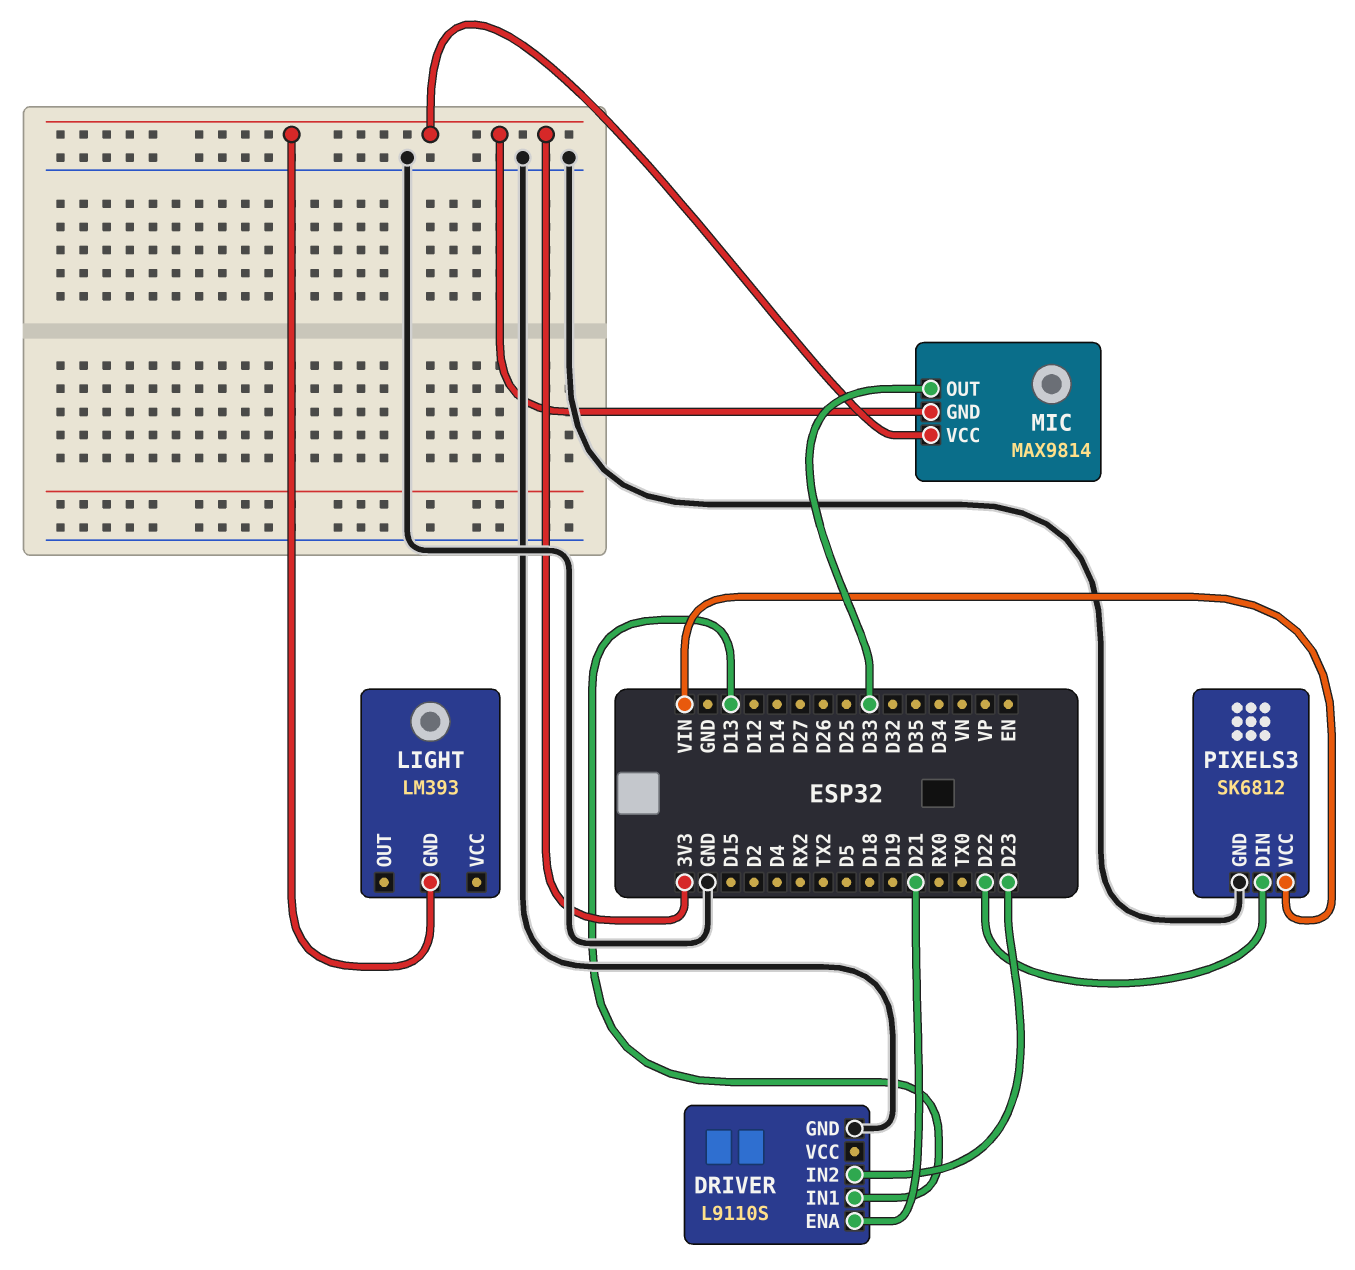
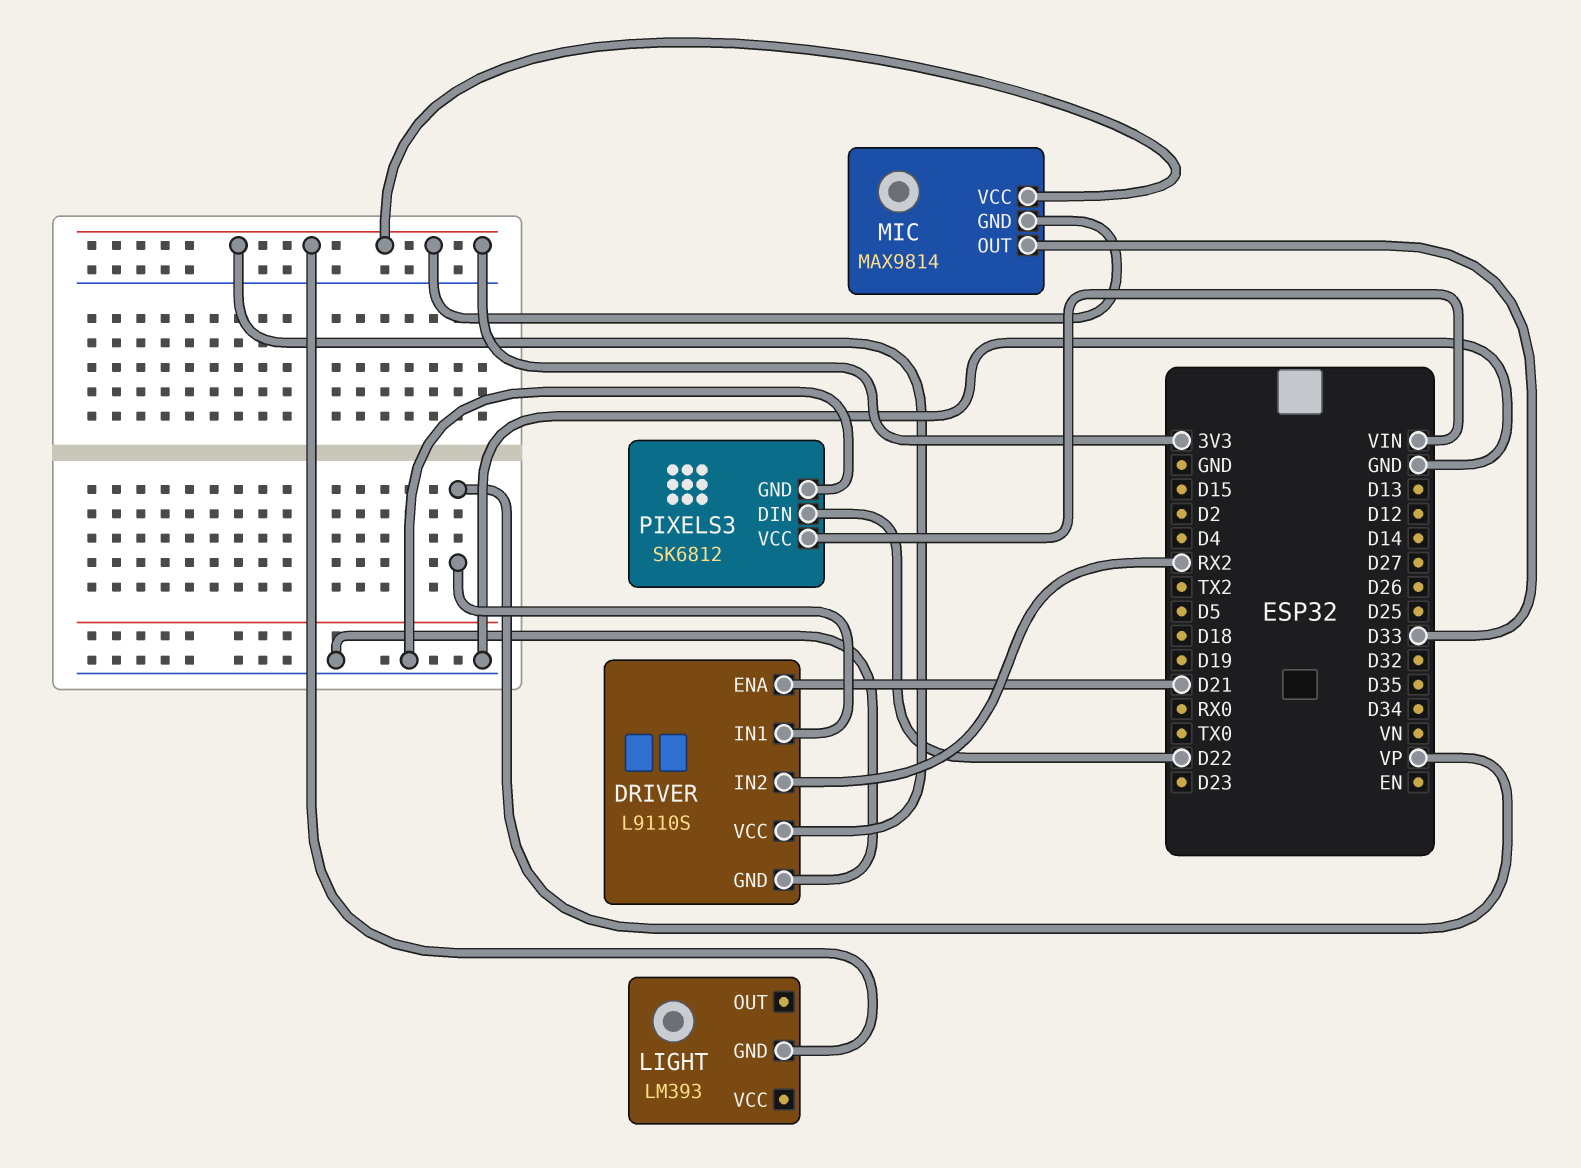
DRIVER pin IN1: D13 -> VP
DRIVER pin IN2: D23 -> RX2
DRIVER pin VCC: none -> 3V3

